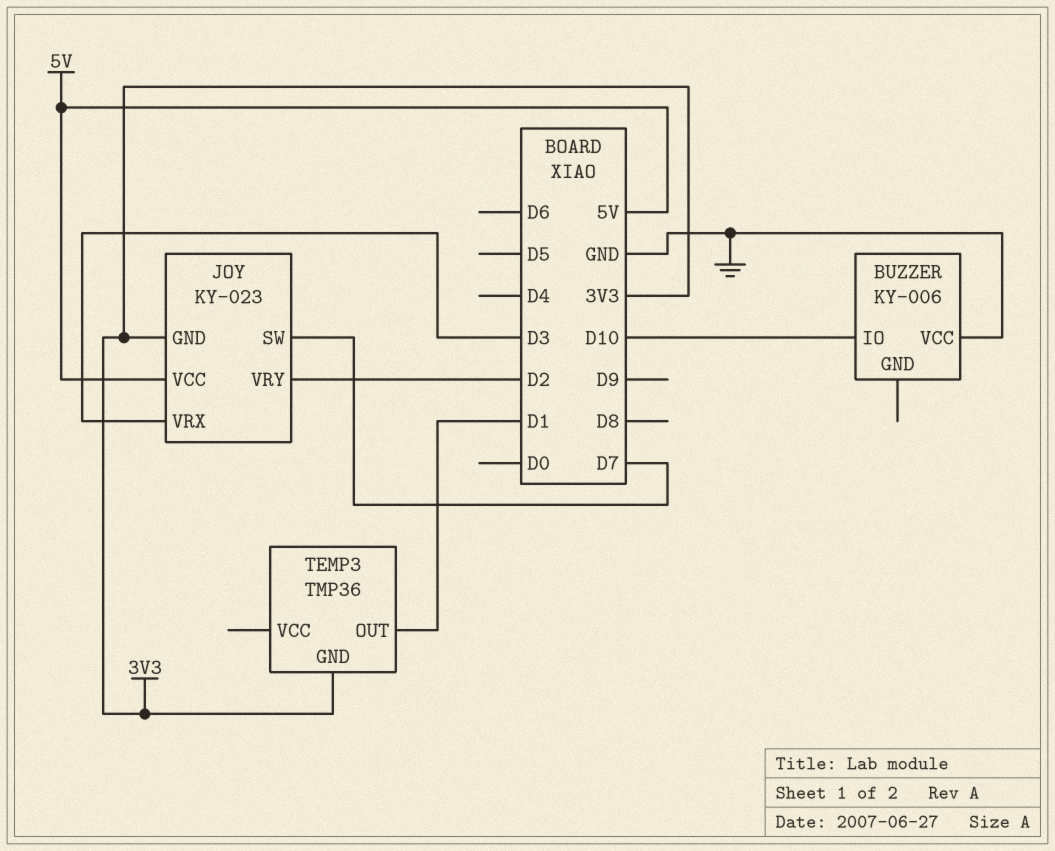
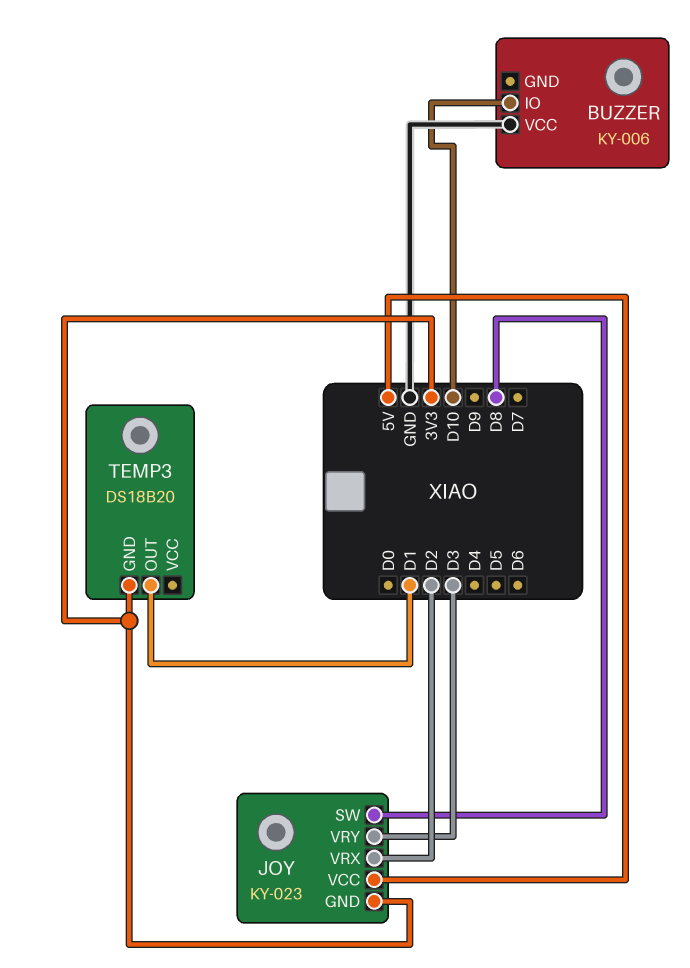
JOY pin SW: D7 -> D8
JOY pin VRX: D3 -> D2
JOY pin VRY: D2 -> D3
TEMP3: TMP36 -> DS18B20

